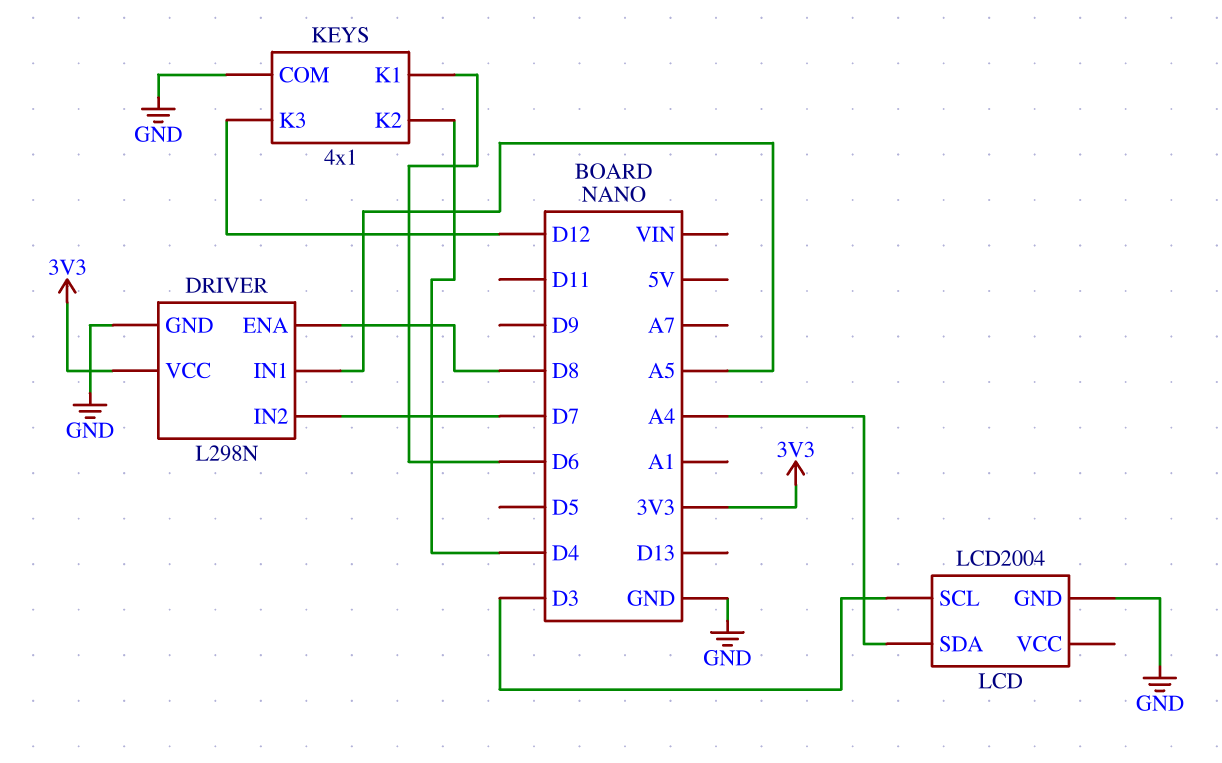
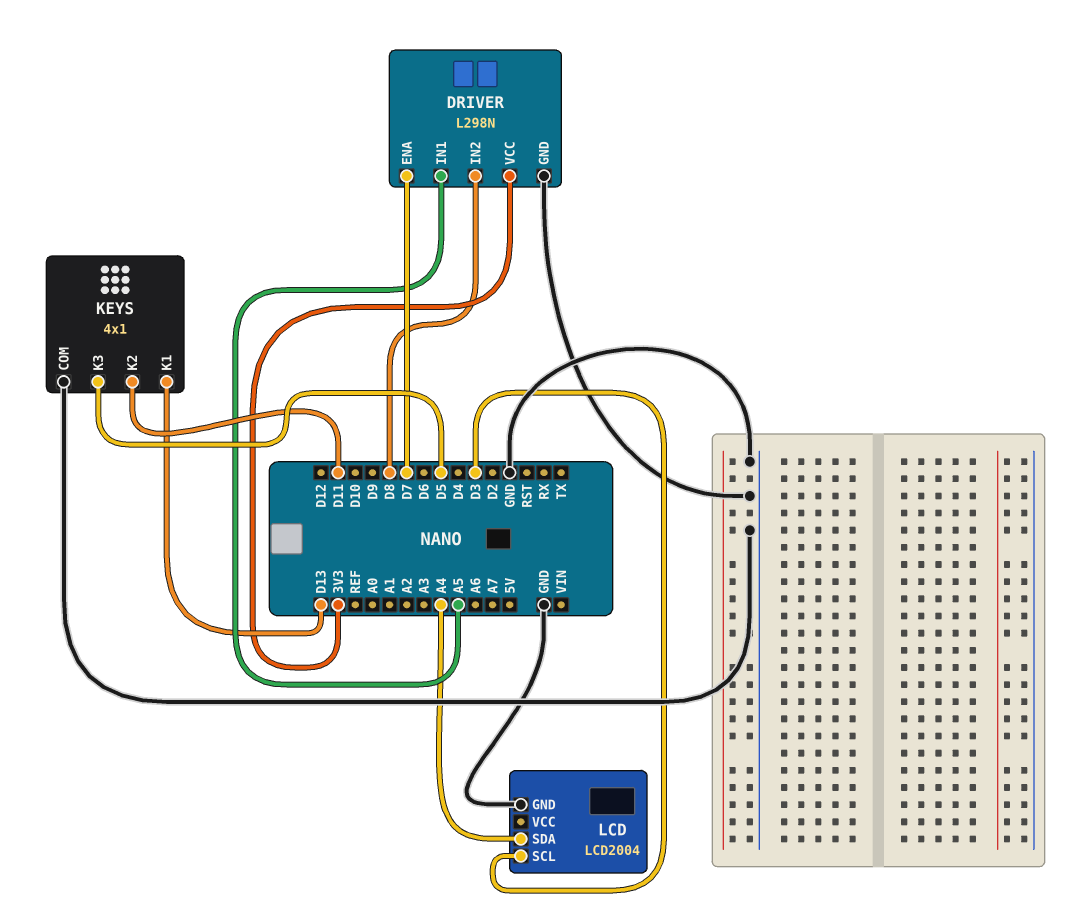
DRIVER pin ENA: D8 -> D7
DRIVER pin IN2: D7 -> D8
KEYS pin K1: D6 -> D13
KEYS pin K2: D4 -> D11
KEYS pin K3: D12 -> D5

